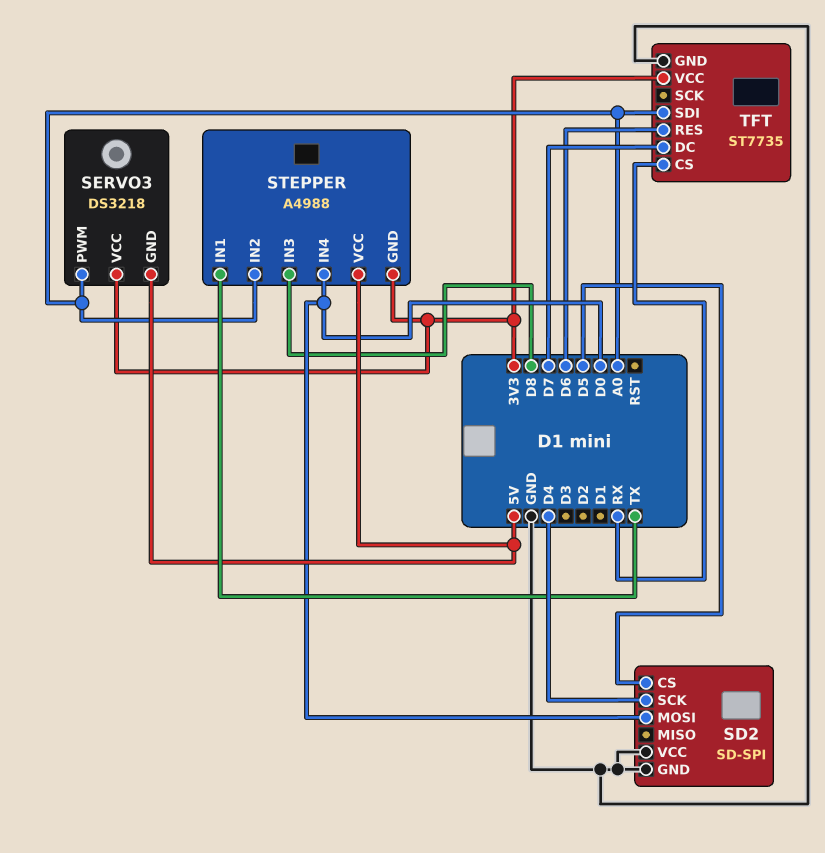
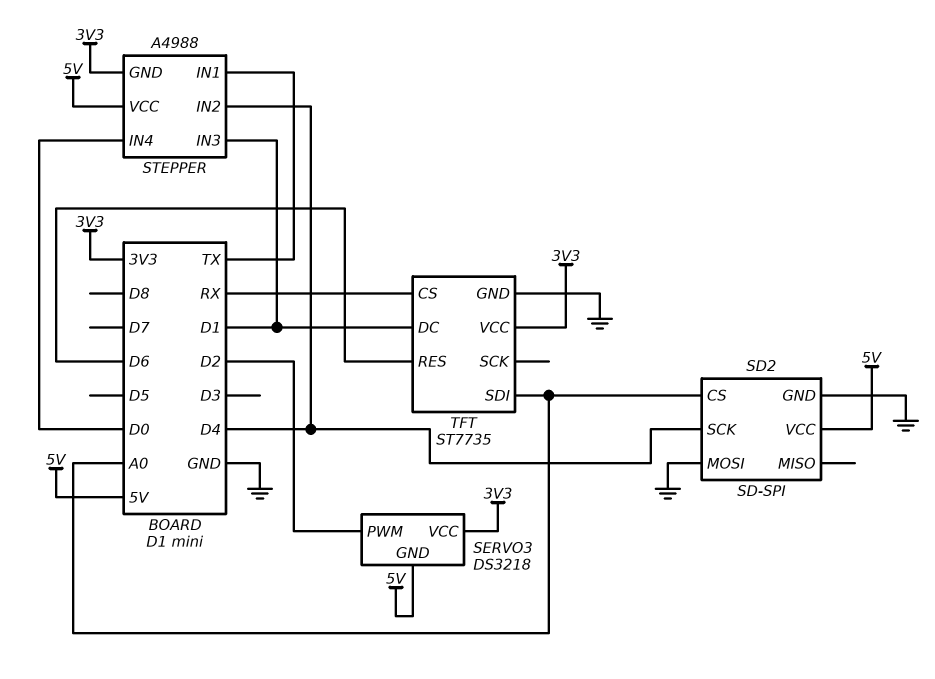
SD2 pin CS: D5 -> A0
SD2 pin MOSI: D0 -> GND
SD2 pin VCC: GND -> 5V
SERVO3 pin PWM: A0 -> D2
STEPPER pin IN2: A0 -> D4
STEPPER pin IN3: D8 -> D1
TFT pin DC: D7 -> D1

